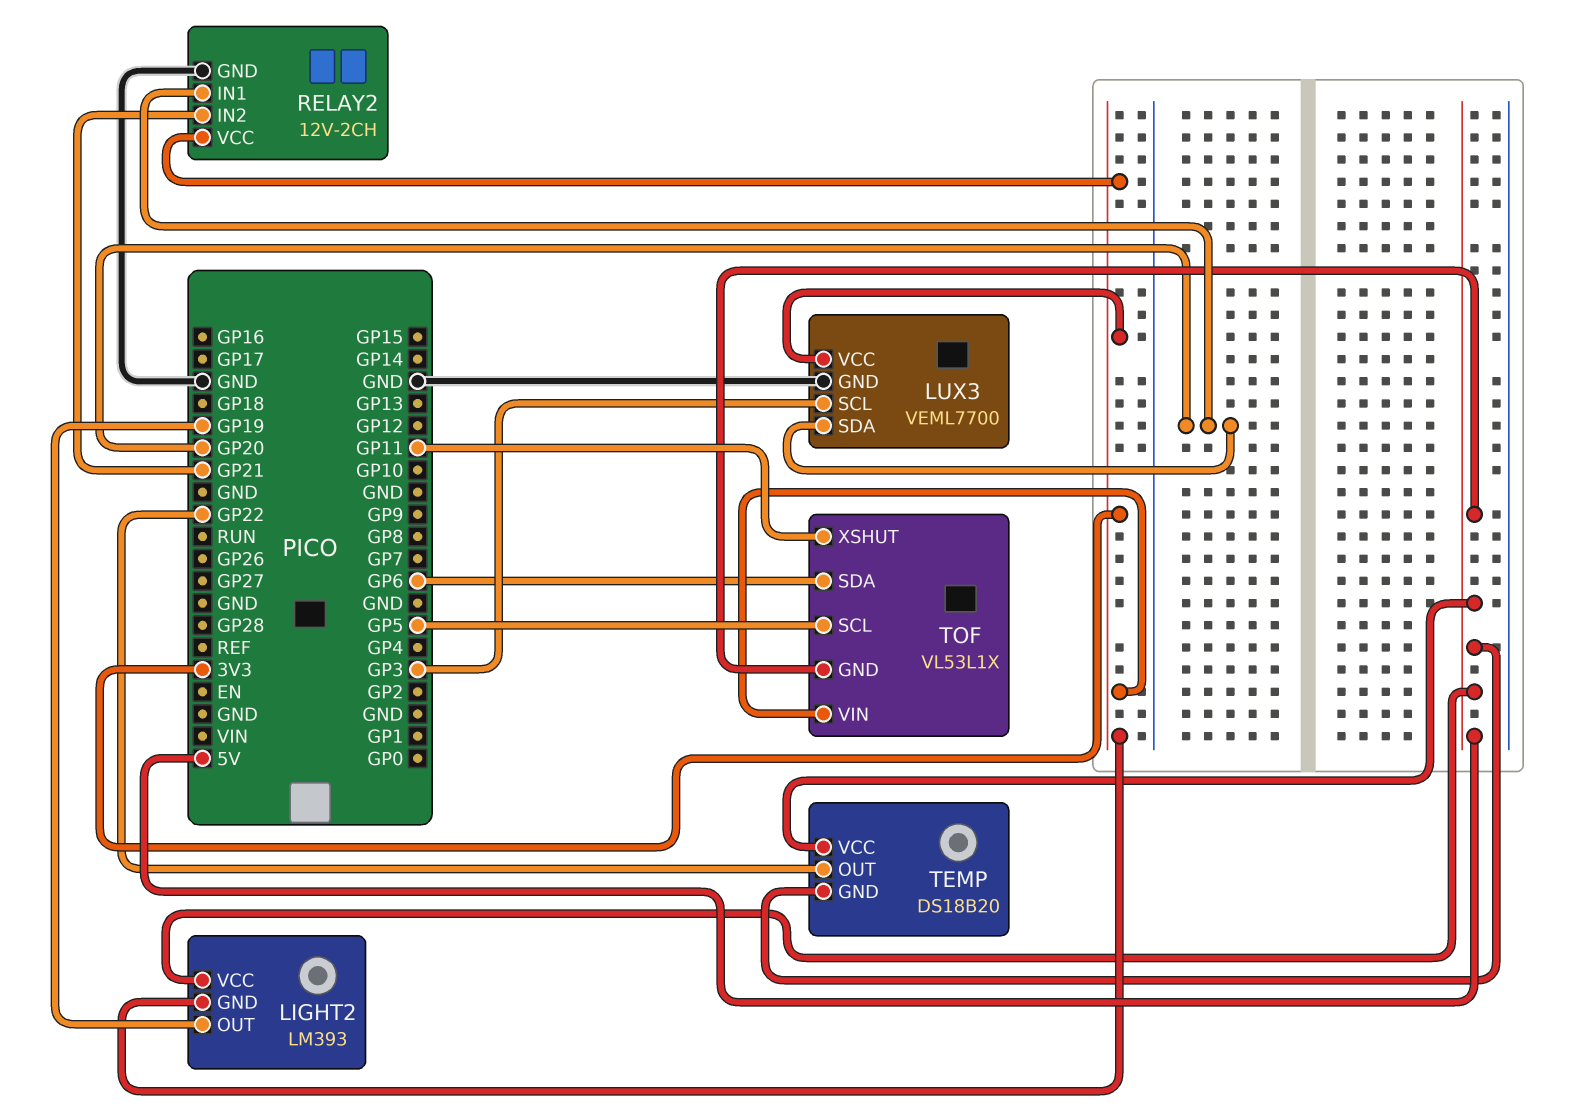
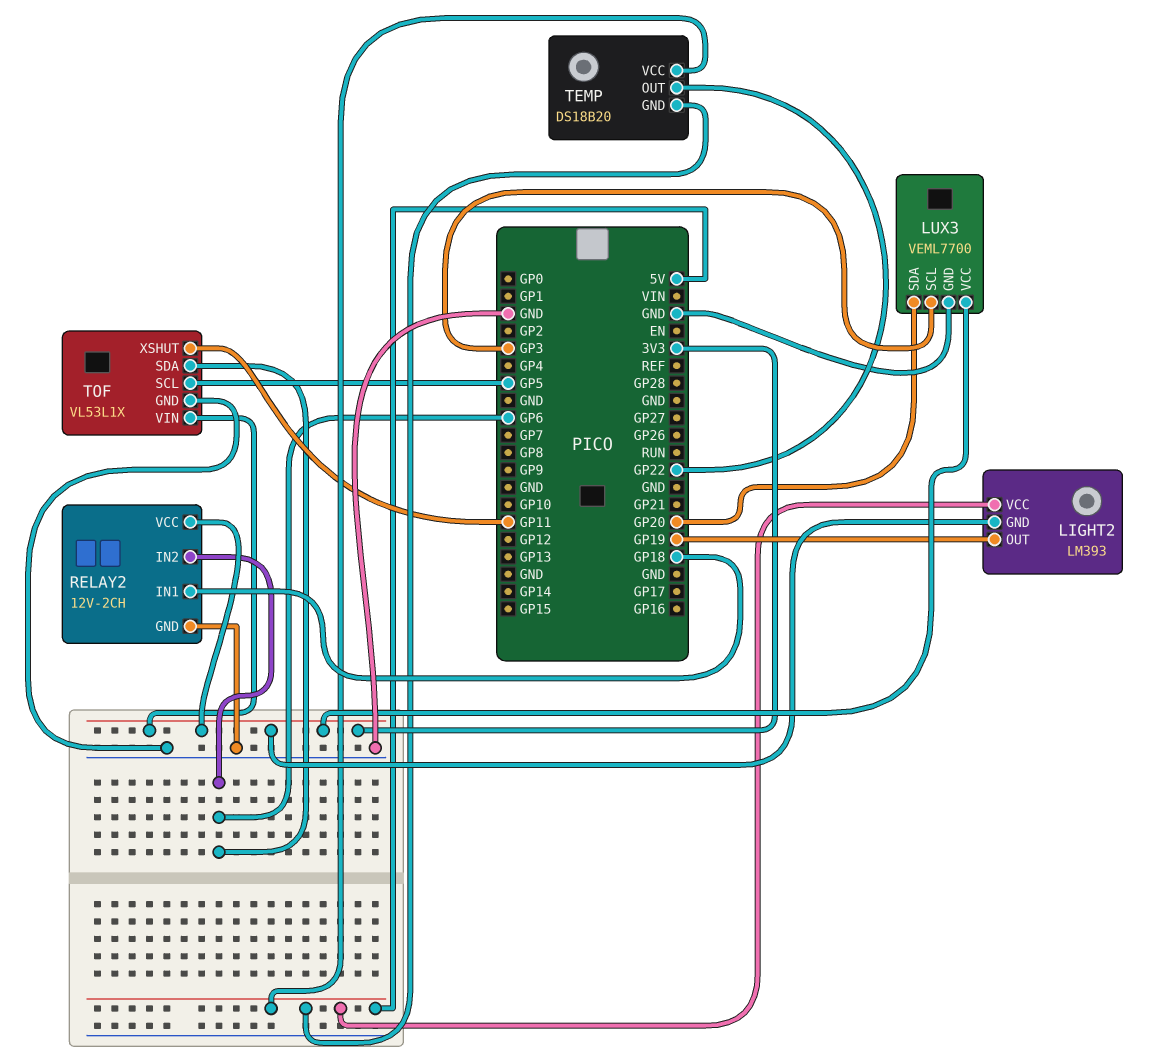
RELAY2 pin IN1: GP20 -> GP18
RELAY2 pin IN2: GP21 -> GP6
TOF pin GND: 5V -> GND

